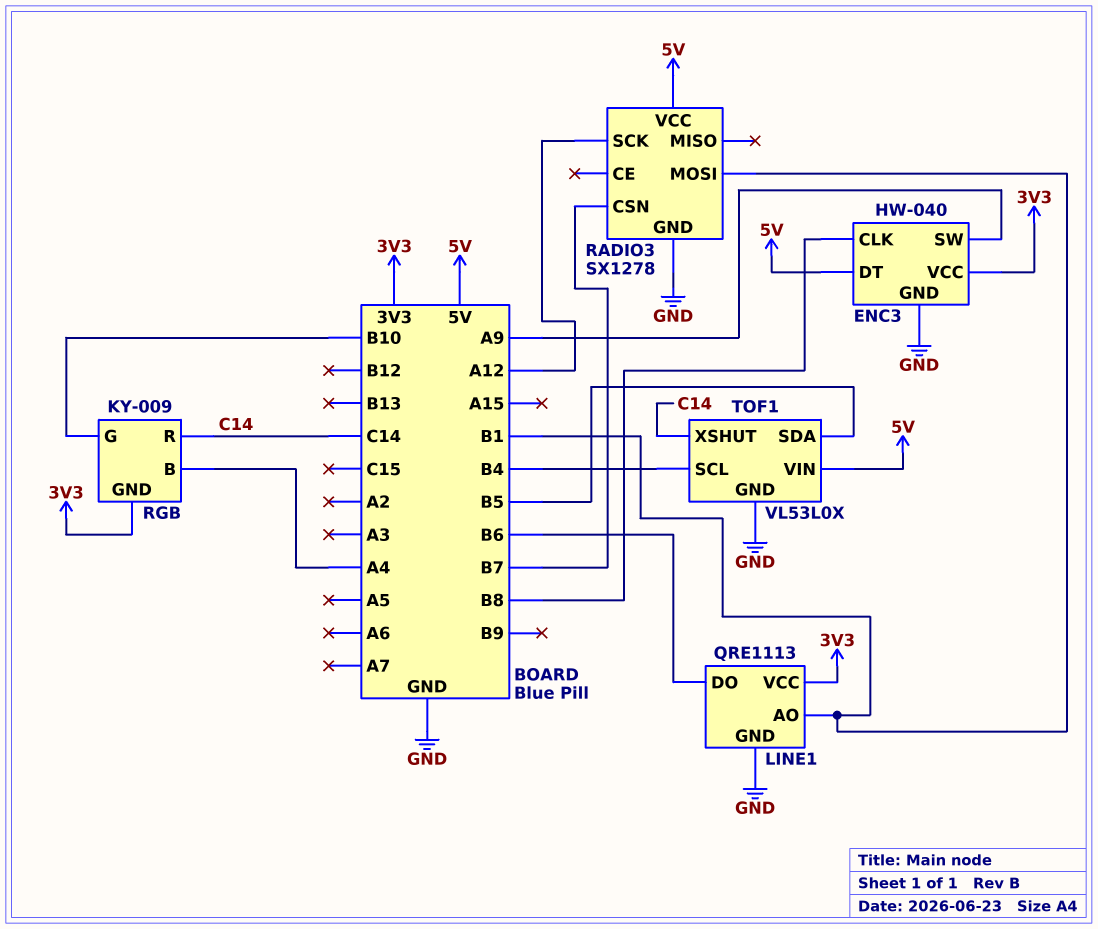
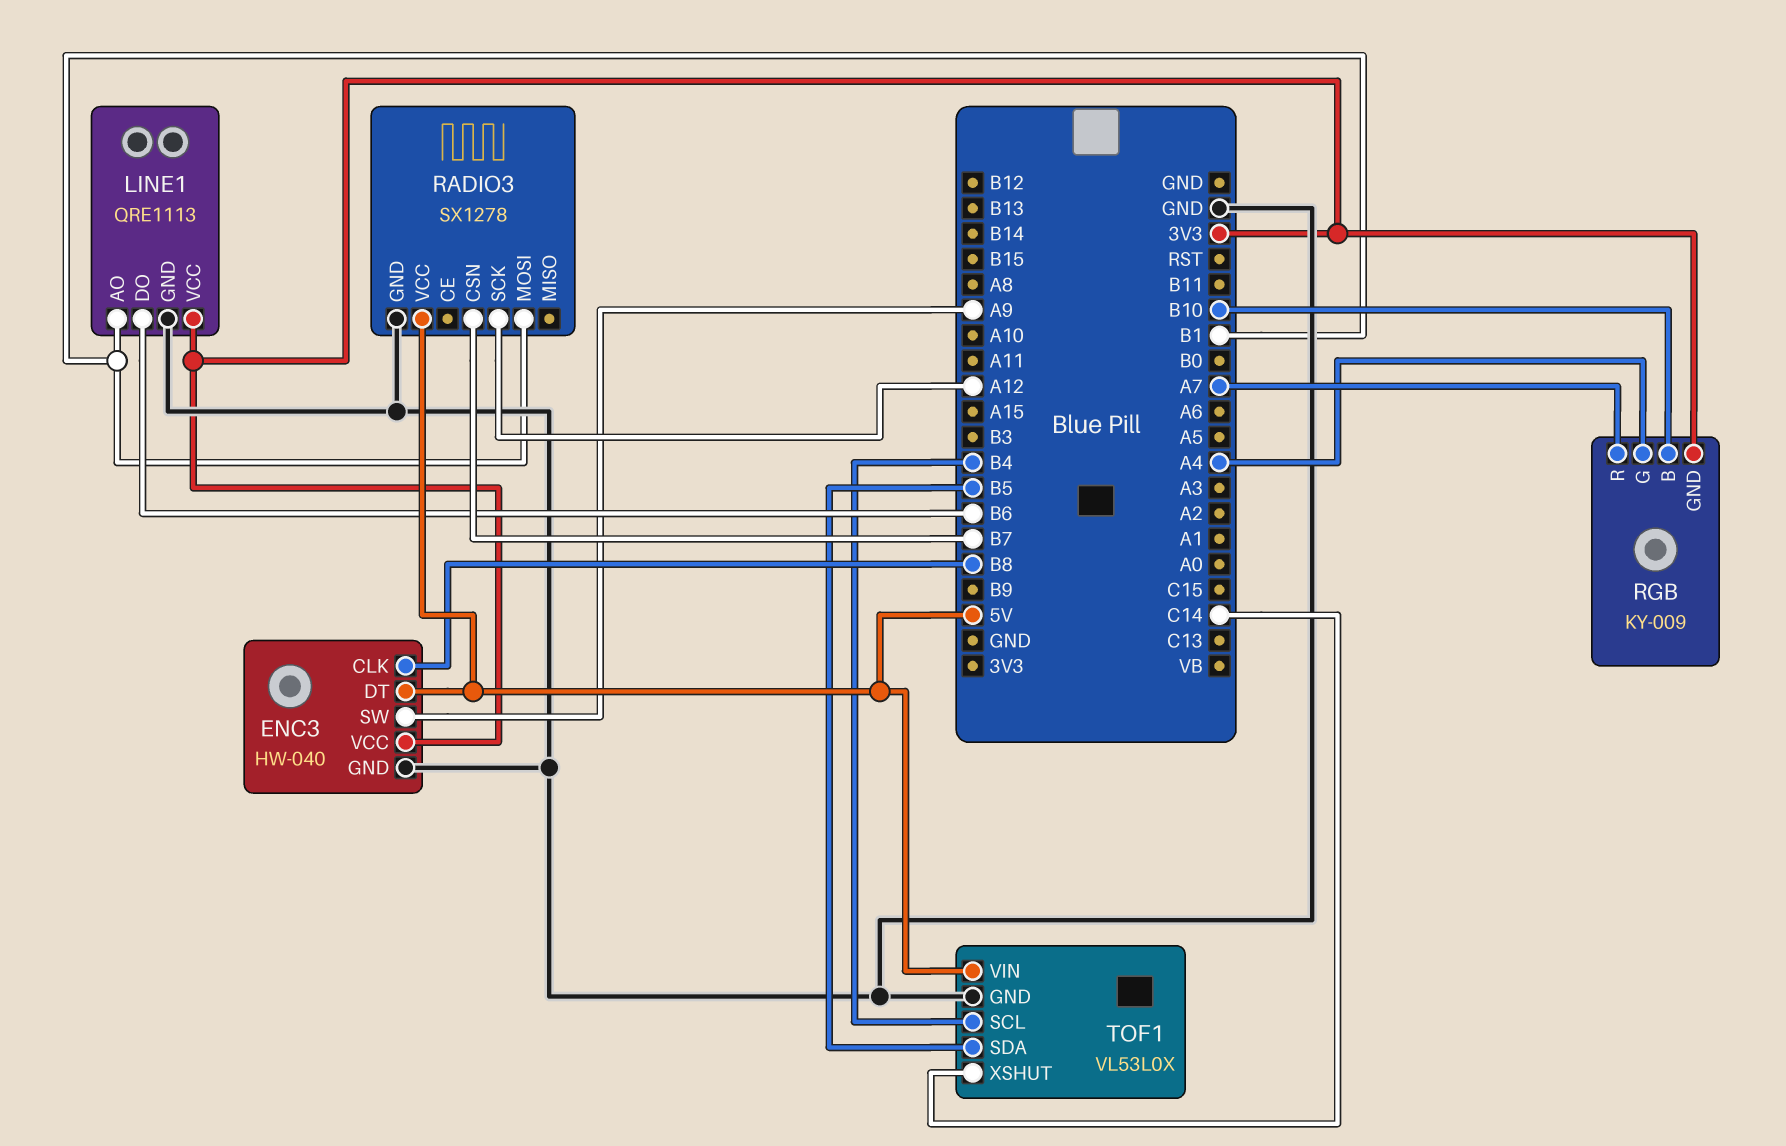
RGB pin B: A4 -> B10
RGB pin G: B10 -> A4
RGB pin R: C14 -> A7

